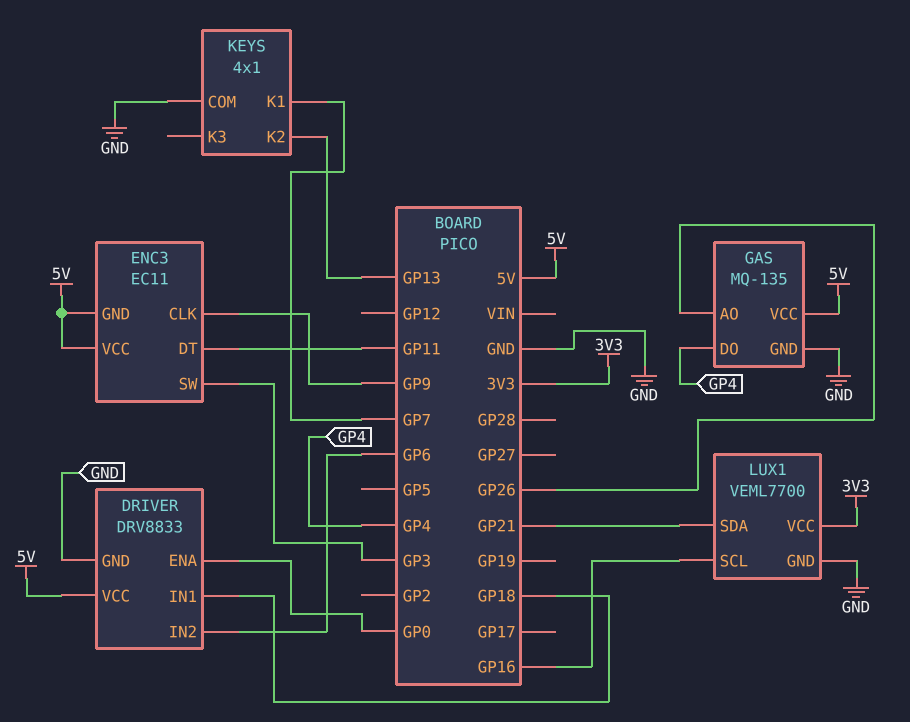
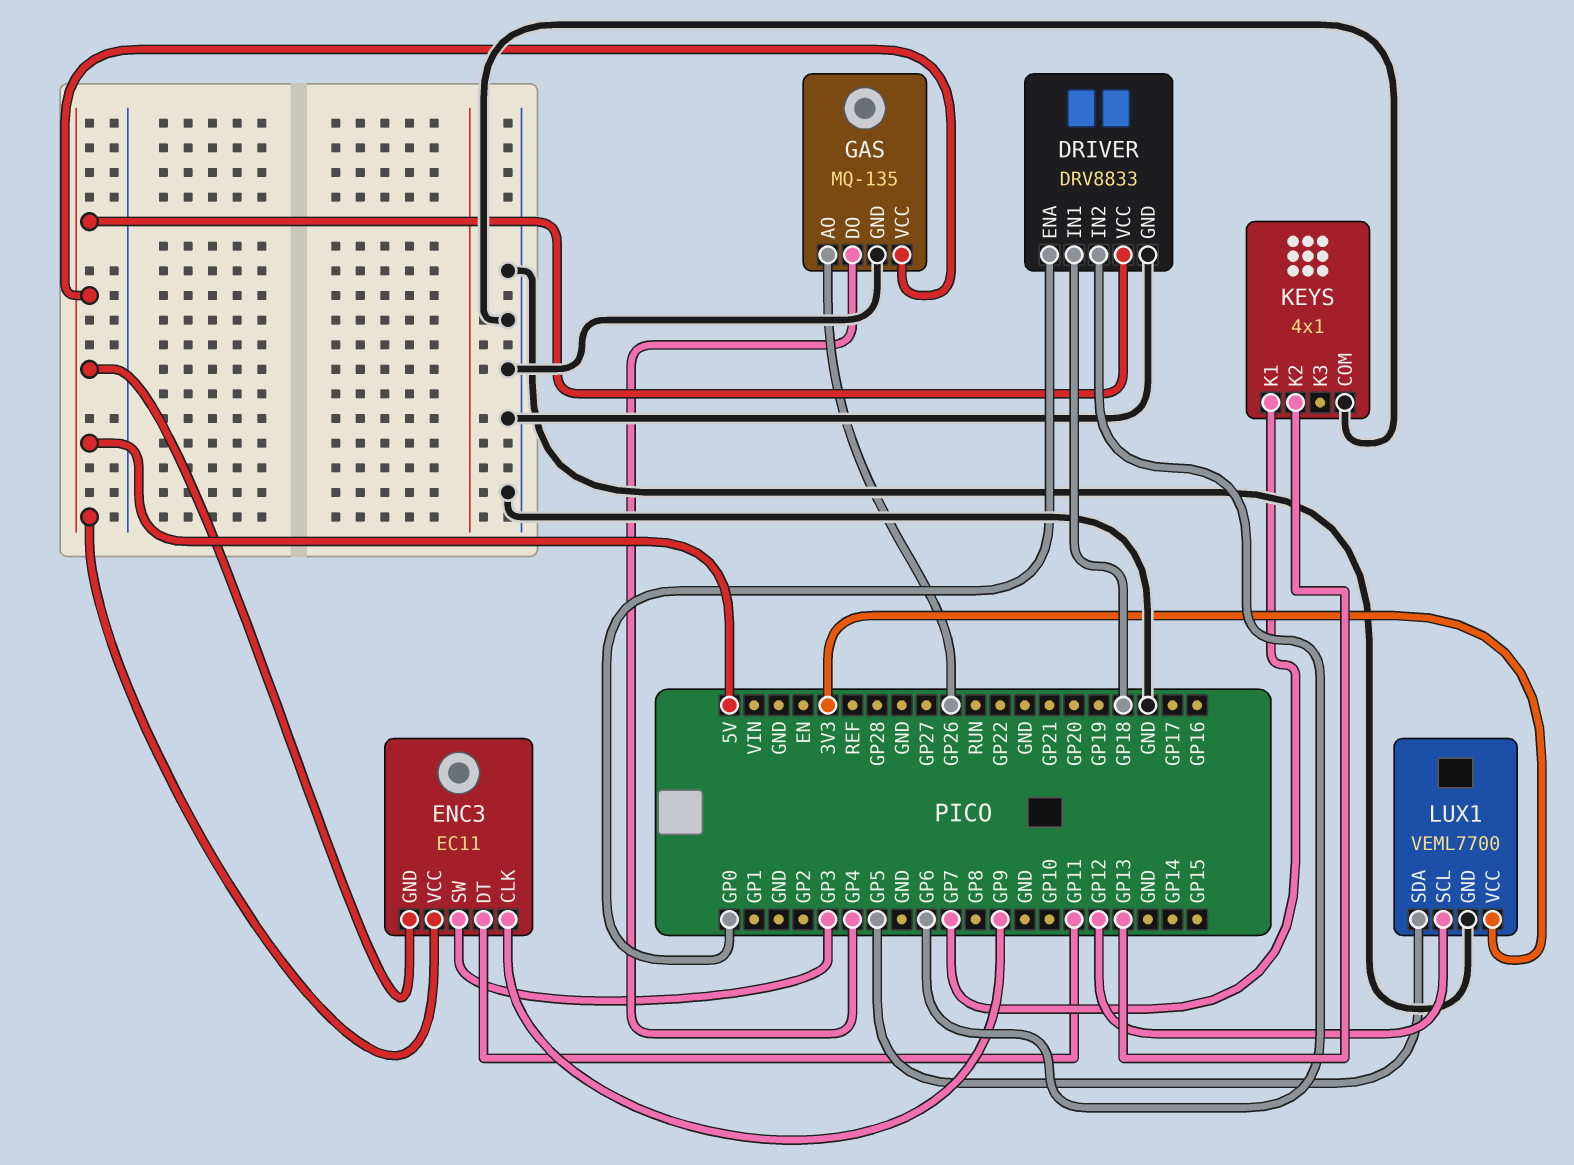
LUX1 pin SCL: GP16 -> GP12
LUX1 pin SDA: GP21 -> GP5

